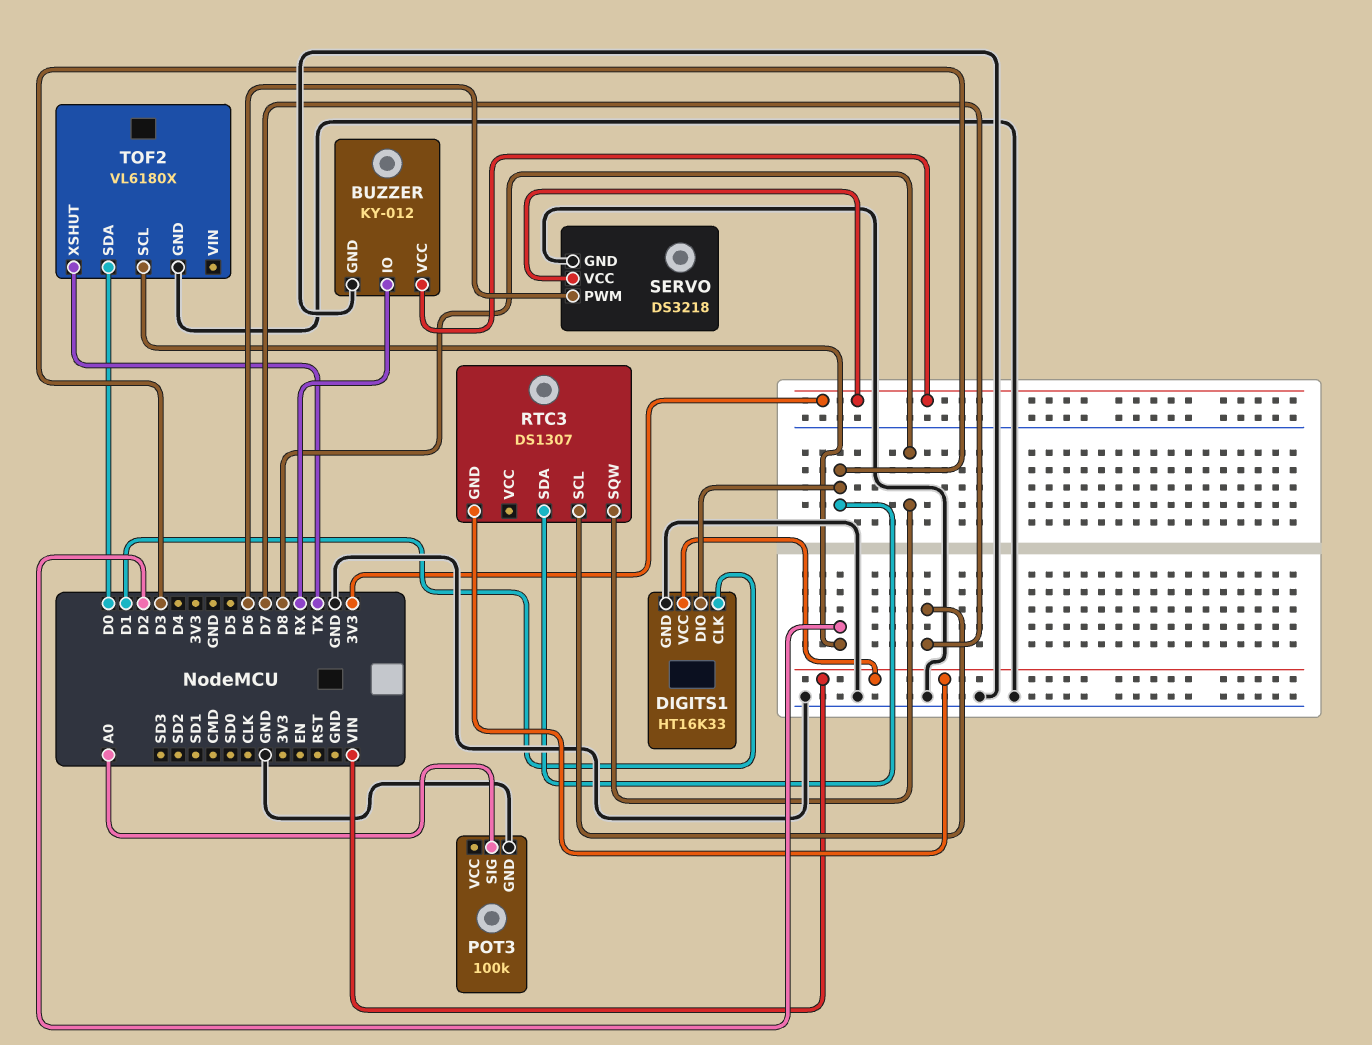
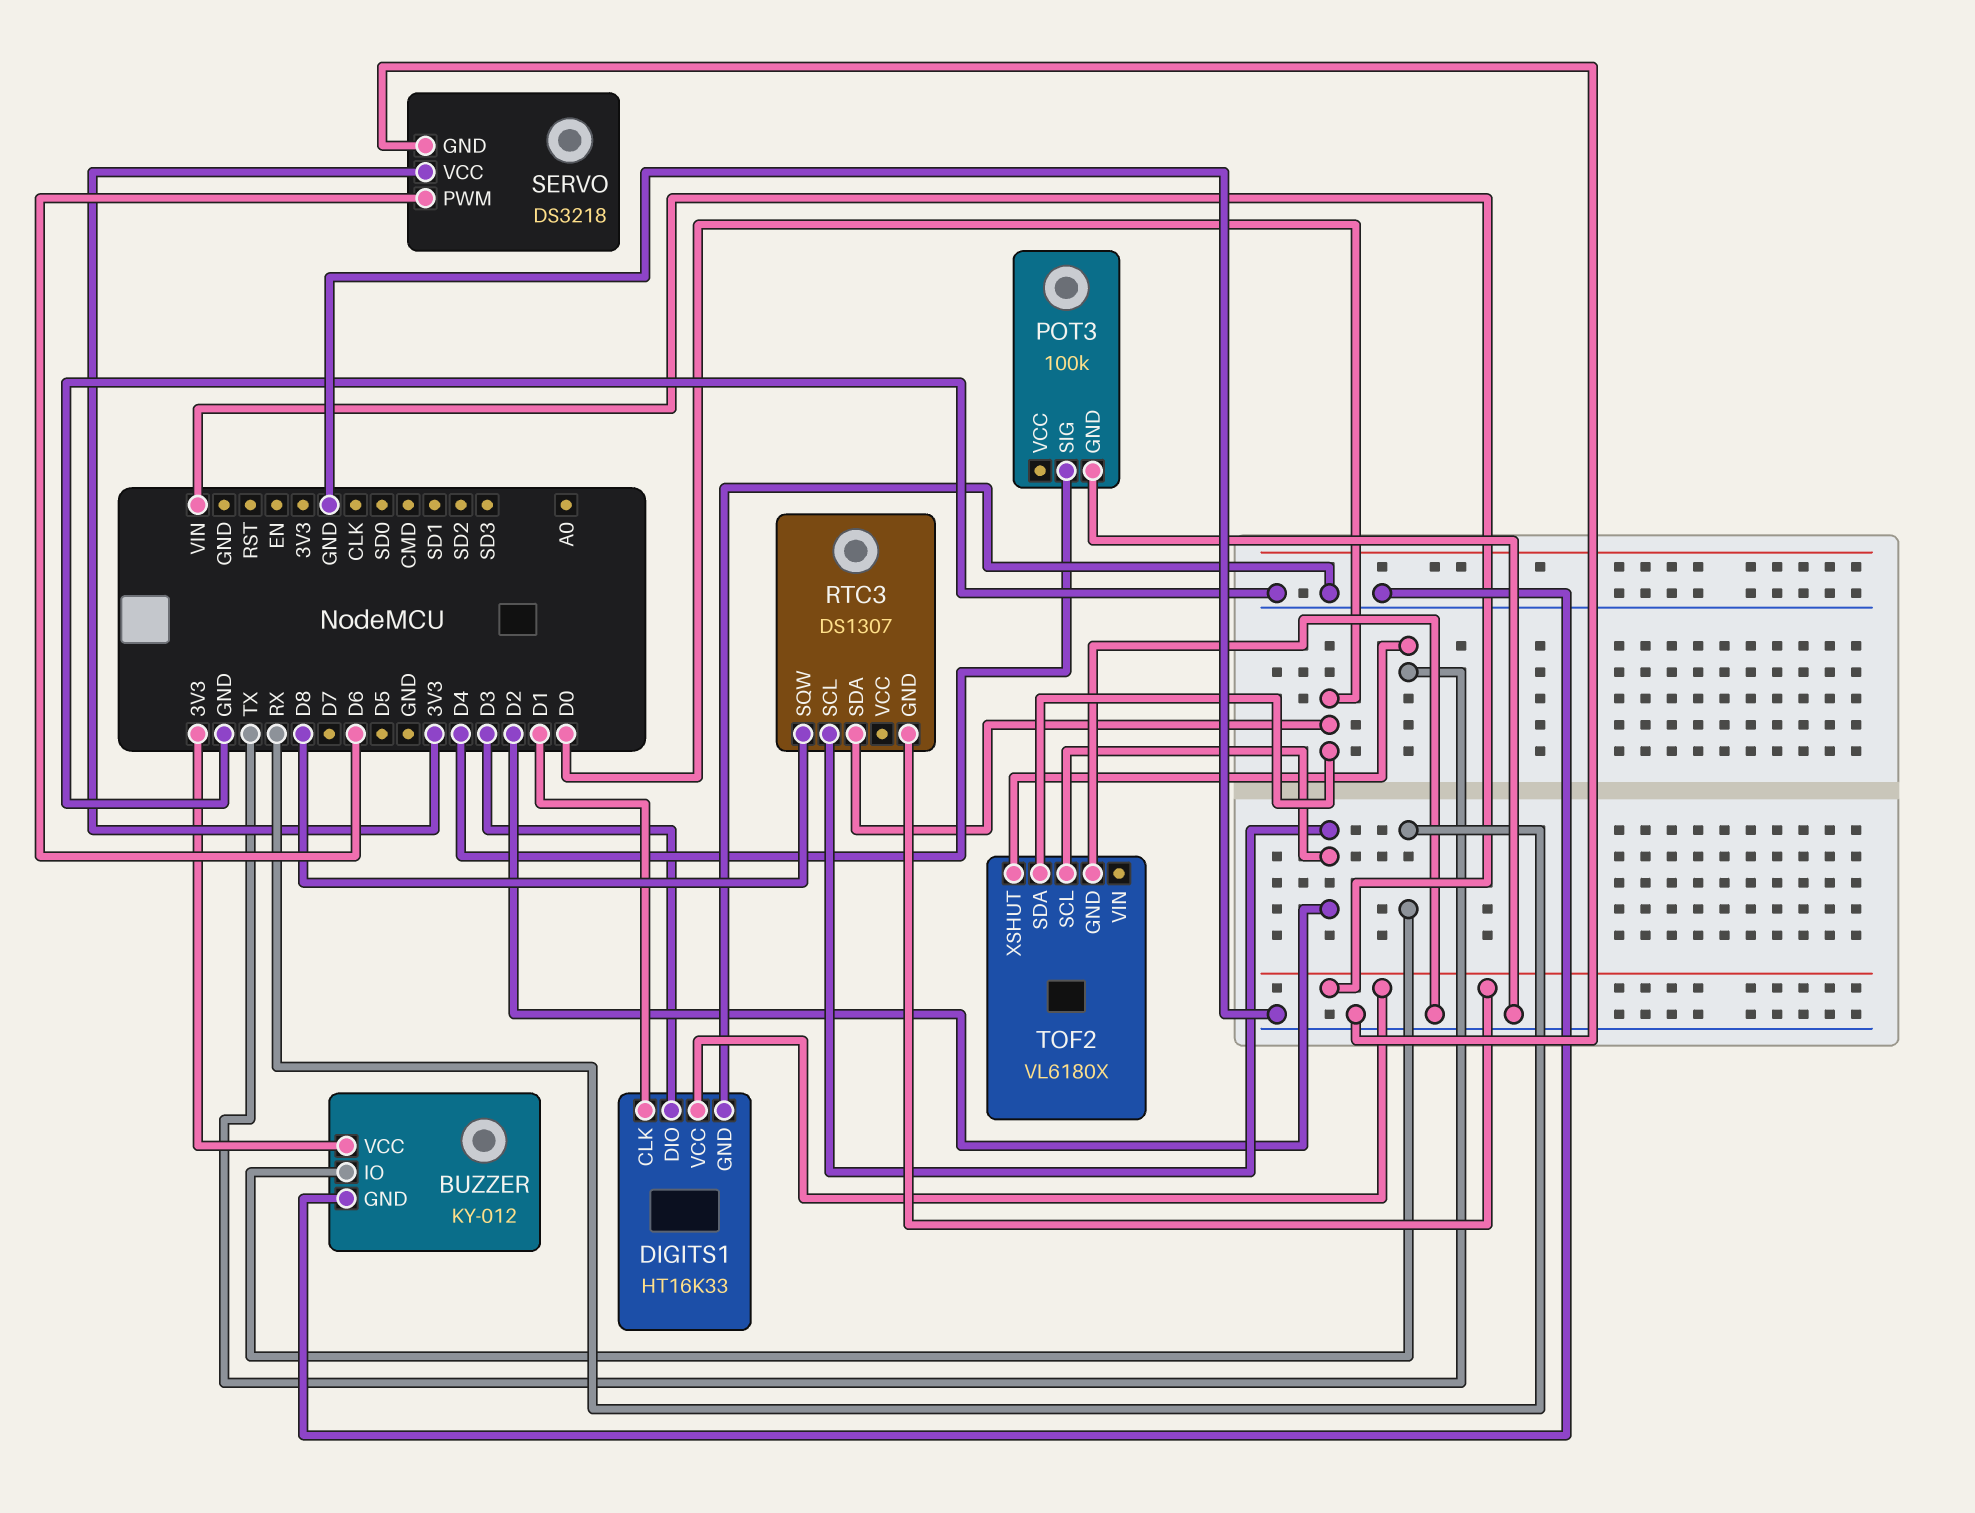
POT3 pin SIG: A0 -> D4
RTC3 pin SCL: D7 -> D2
RTC3 pin SDA: D3 -> D0

